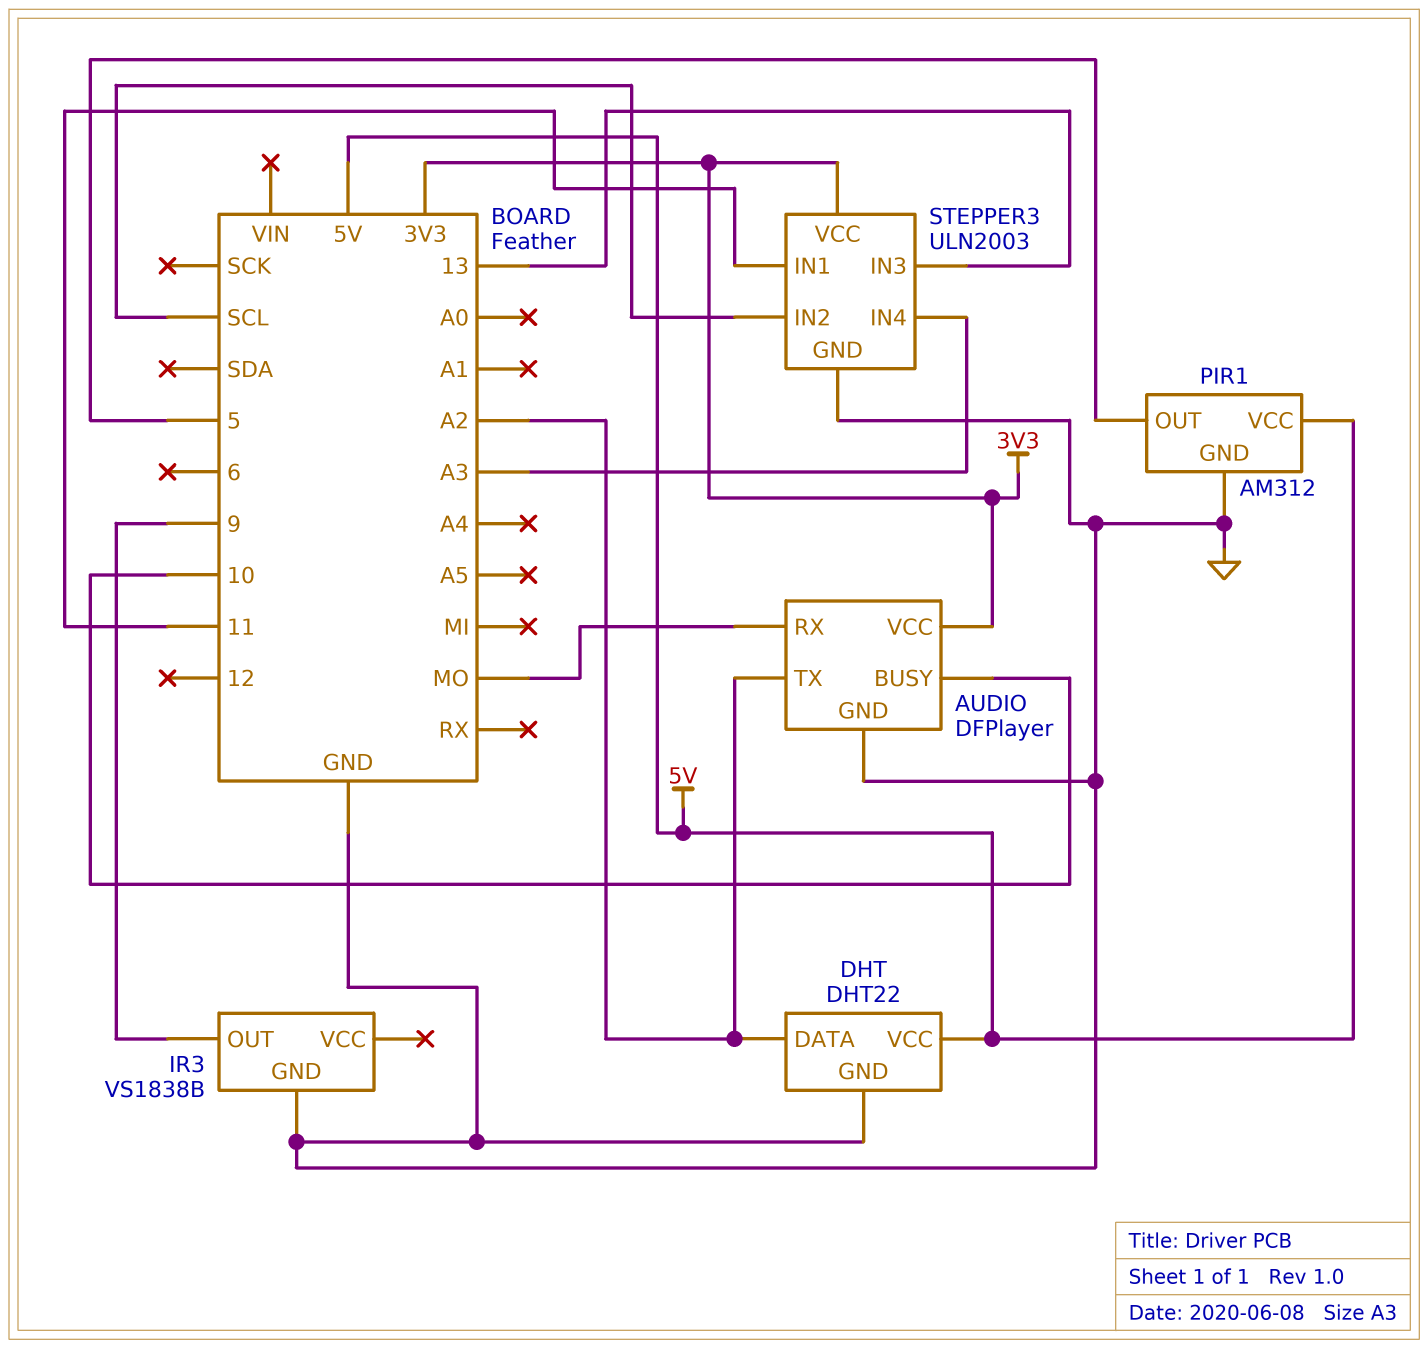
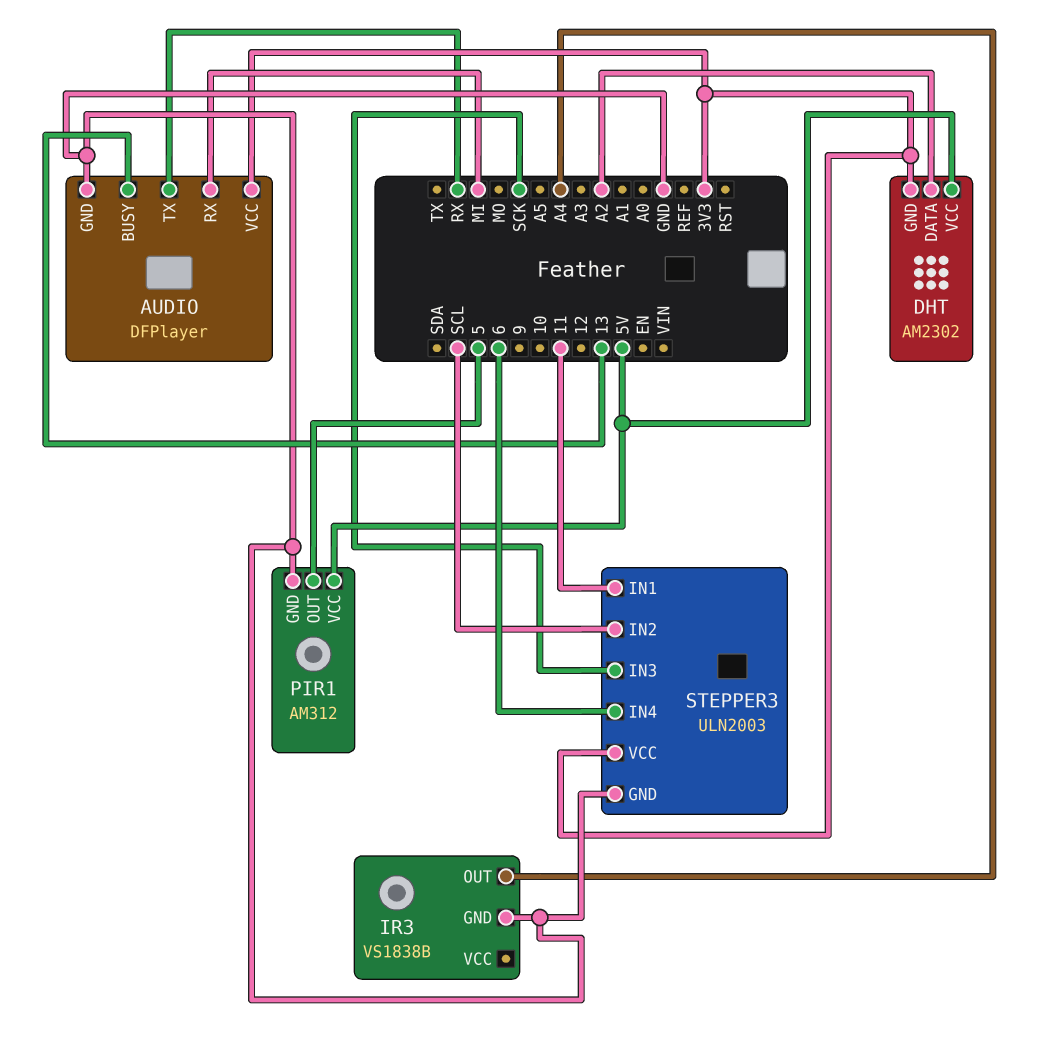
AUDIO pin BUSY: 10 -> 13
AUDIO pin RX: MO -> MI
AUDIO pin TX: A2 -> RX
DHT: DHT22 -> AM2302
DHT pin GND: GND -> 3V3
IR3 pin OUT: 9 -> A4
STEPPER3 pin IN3: 13 -> SCK
STEPPER3 pin IN4: A3 -> 6

